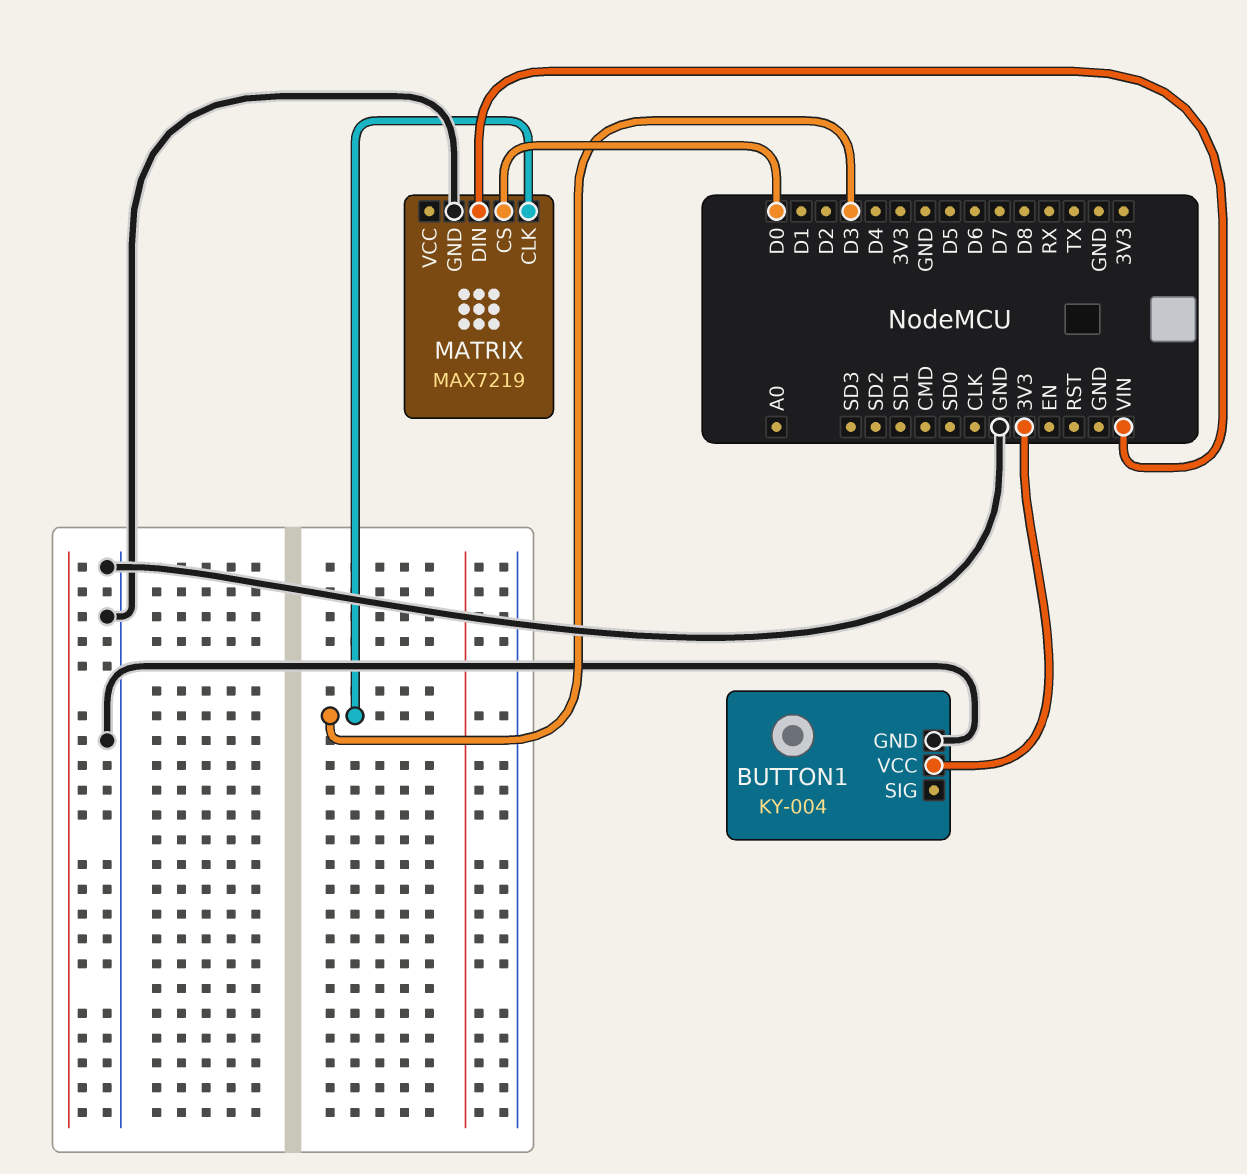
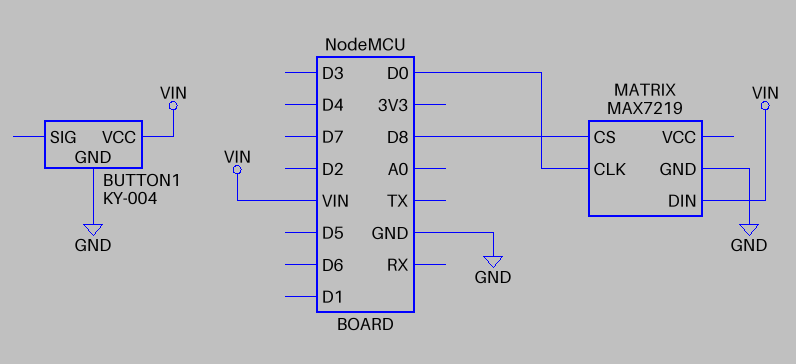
BUTTON1 pin VCC: 3V3 -> VIN
MATRIX pin CLK: D3 -> D0
MATRIX pin CS: D0 -> D8

